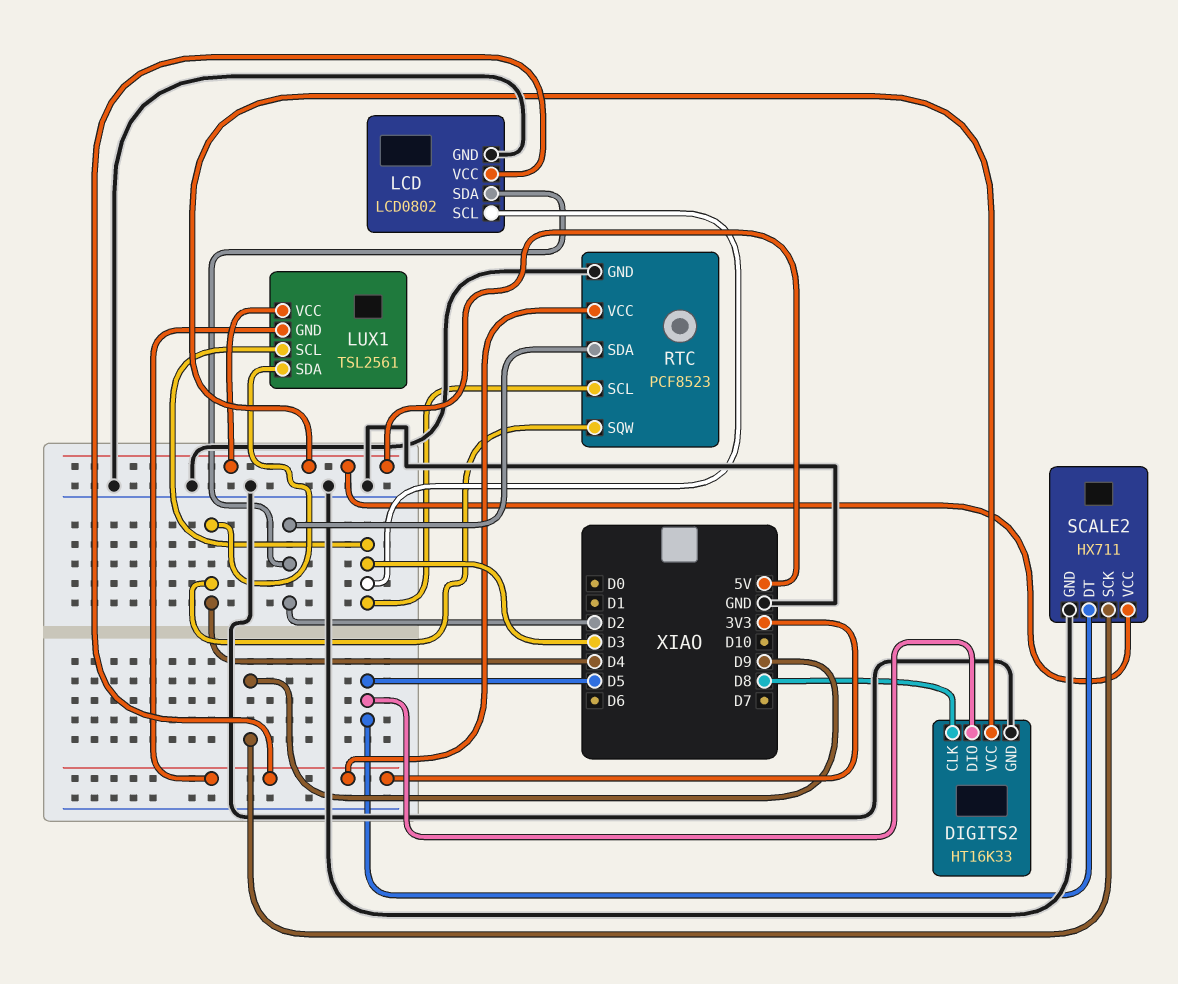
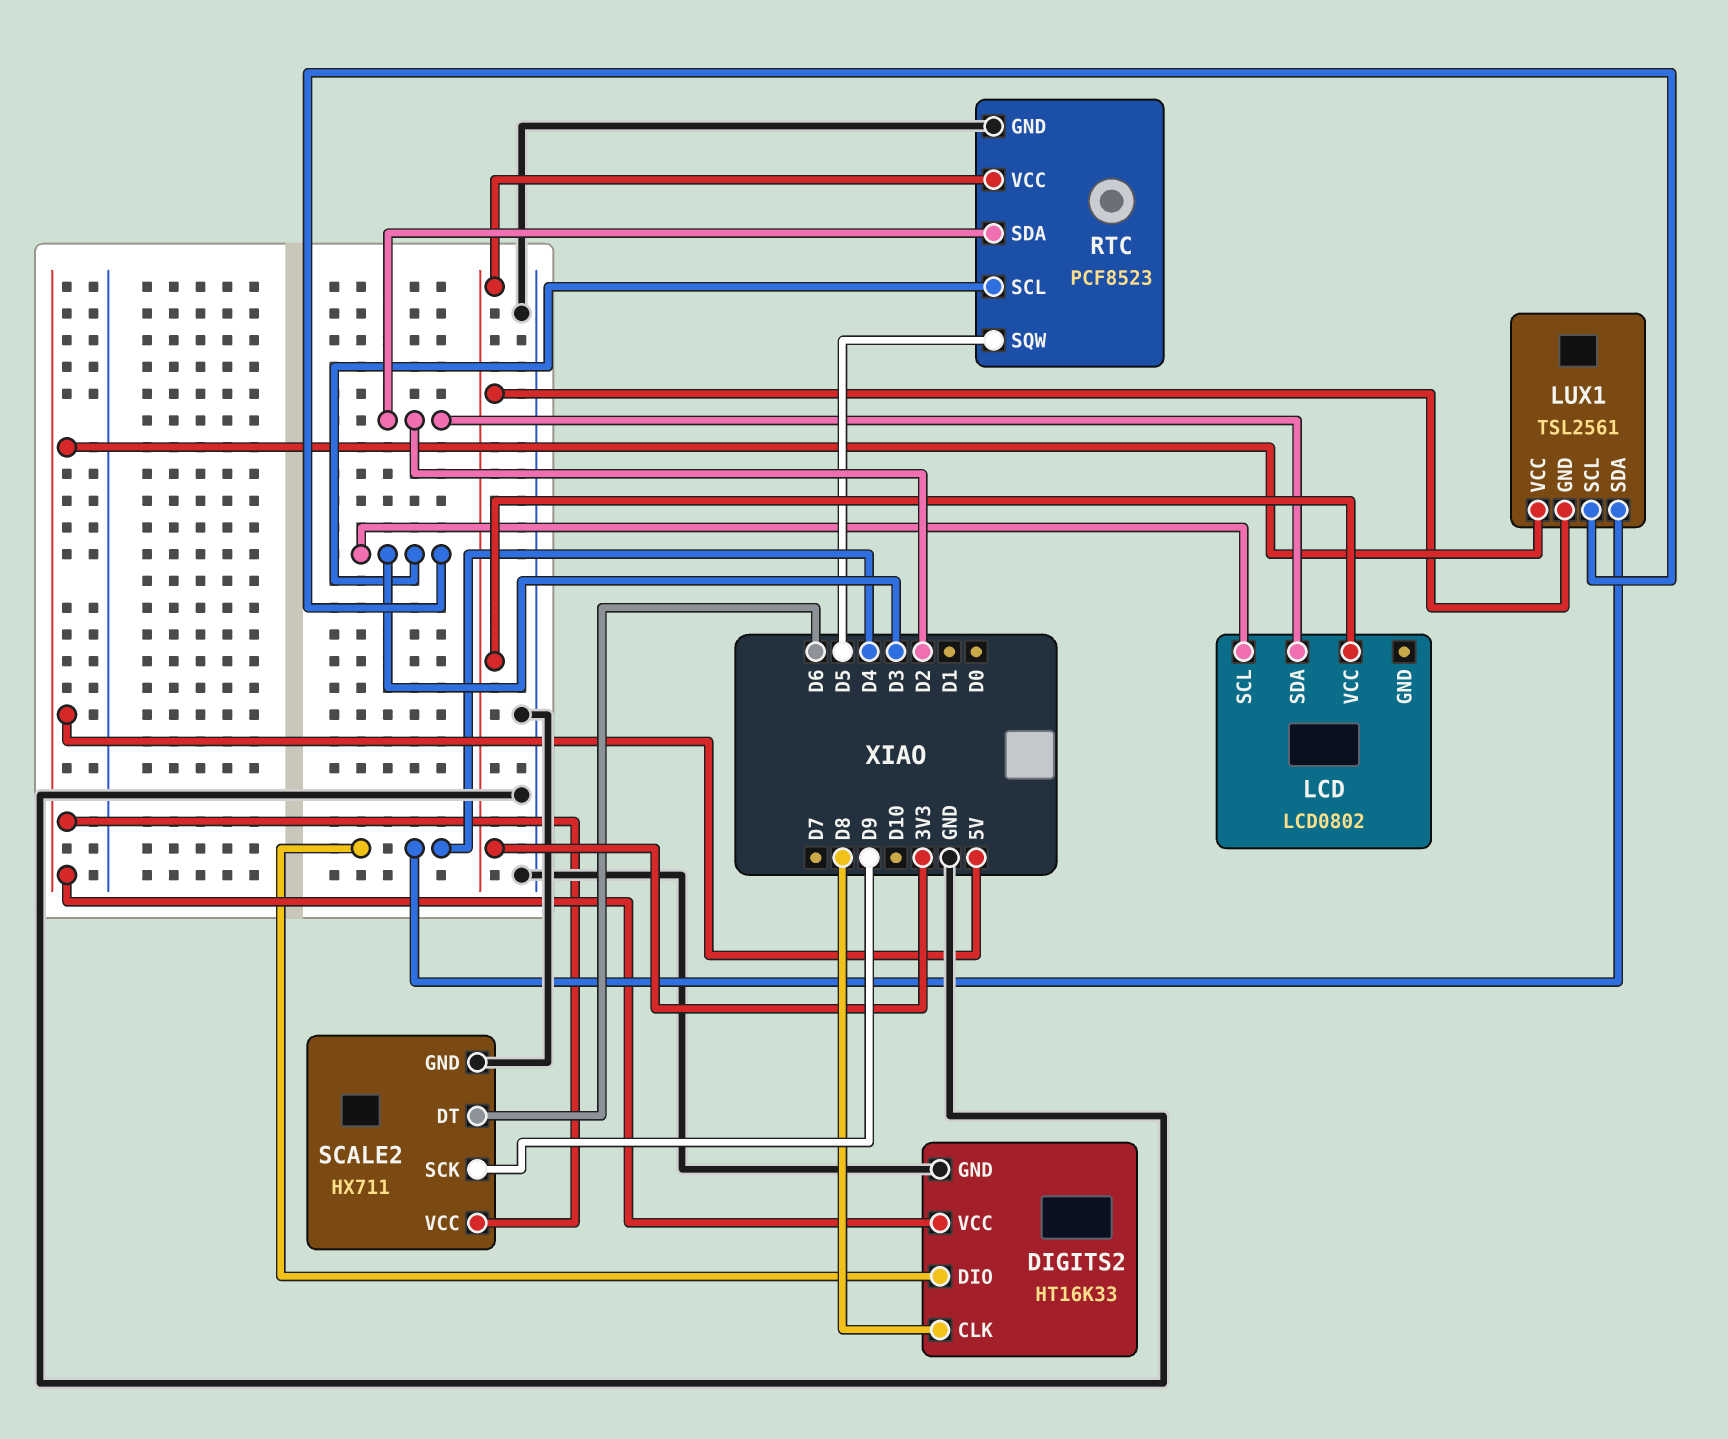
DIGITS2 pin DIO: D5 -> D4
LCD pin GND: GND -> none
RTC pin SQW: D4 -> D5
SCALE2 pin DT: D5 -> D6

